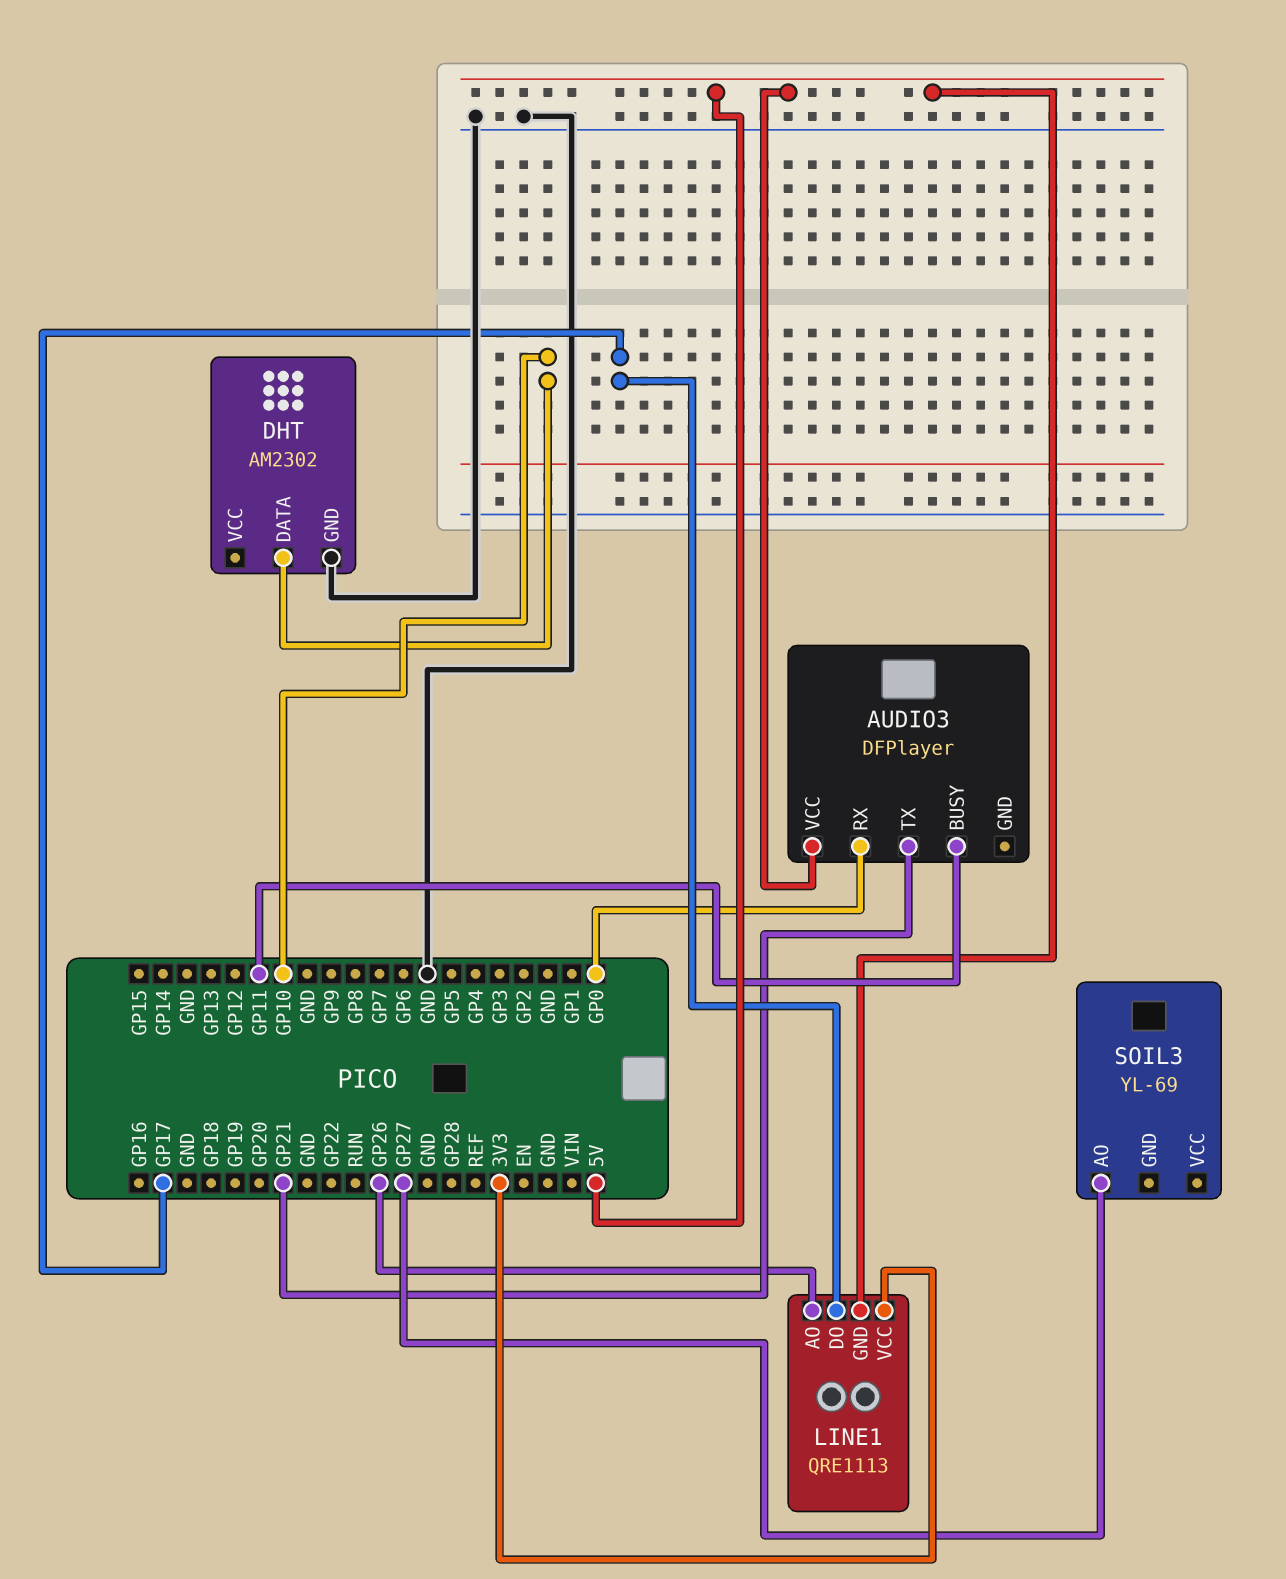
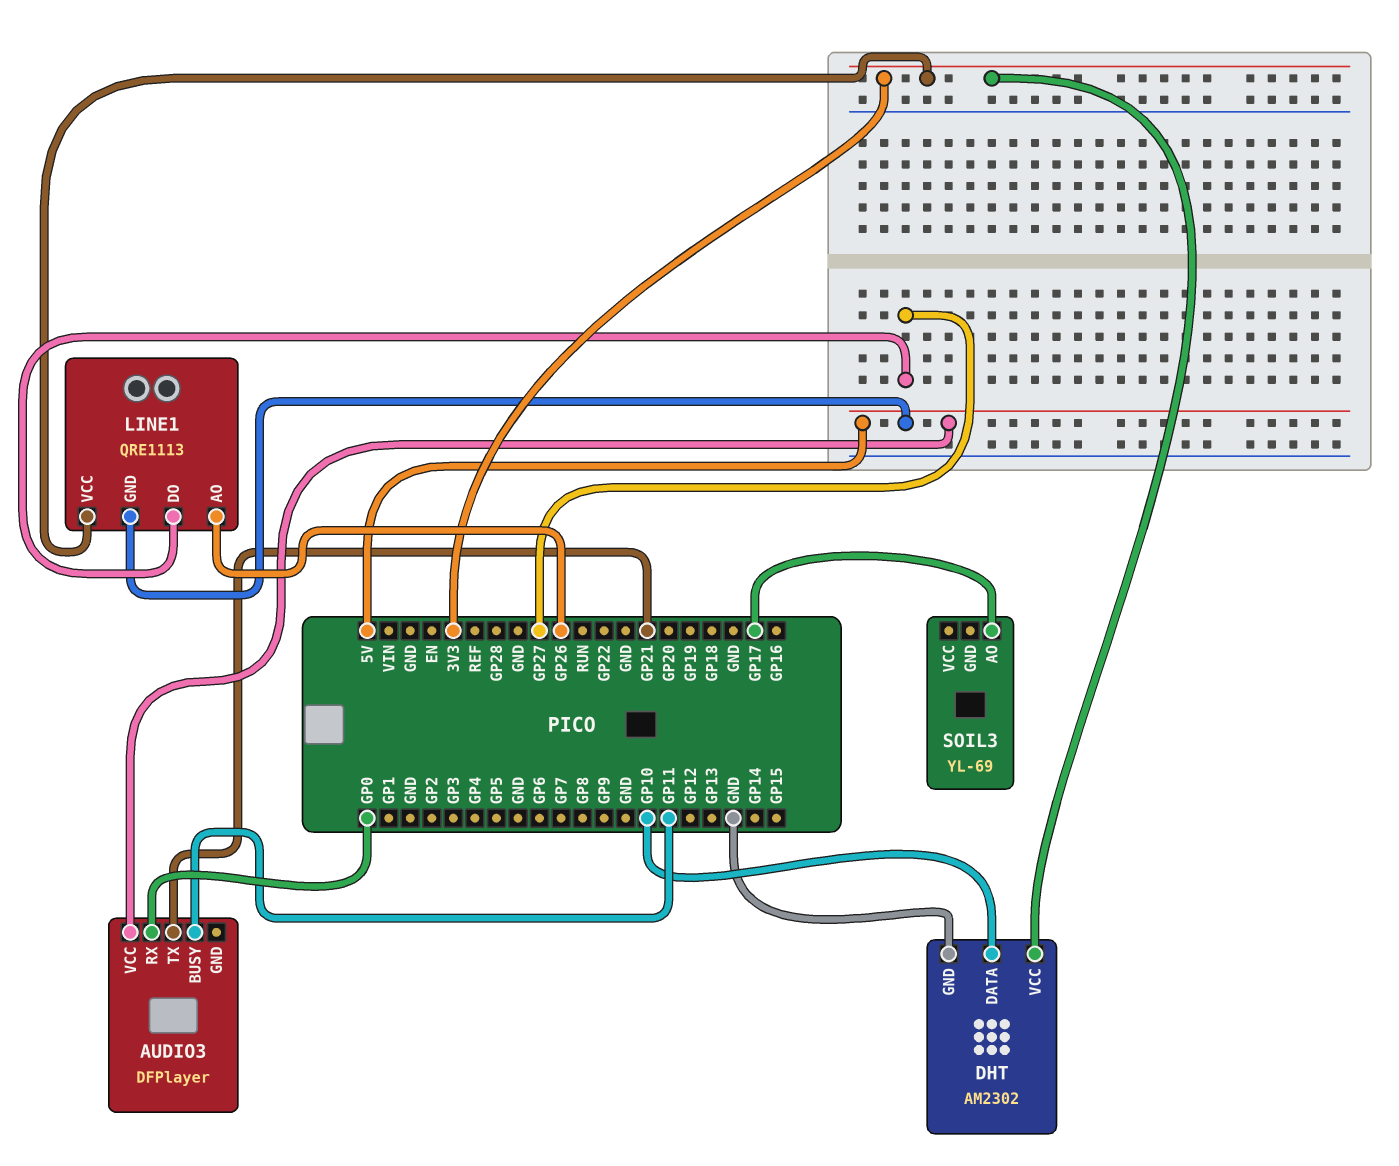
DHT pin VCC: none -> 3V3
LINE1 pin DO: GP17 -> GP27
SOIL3 pin AO: GP27 -> GP17

